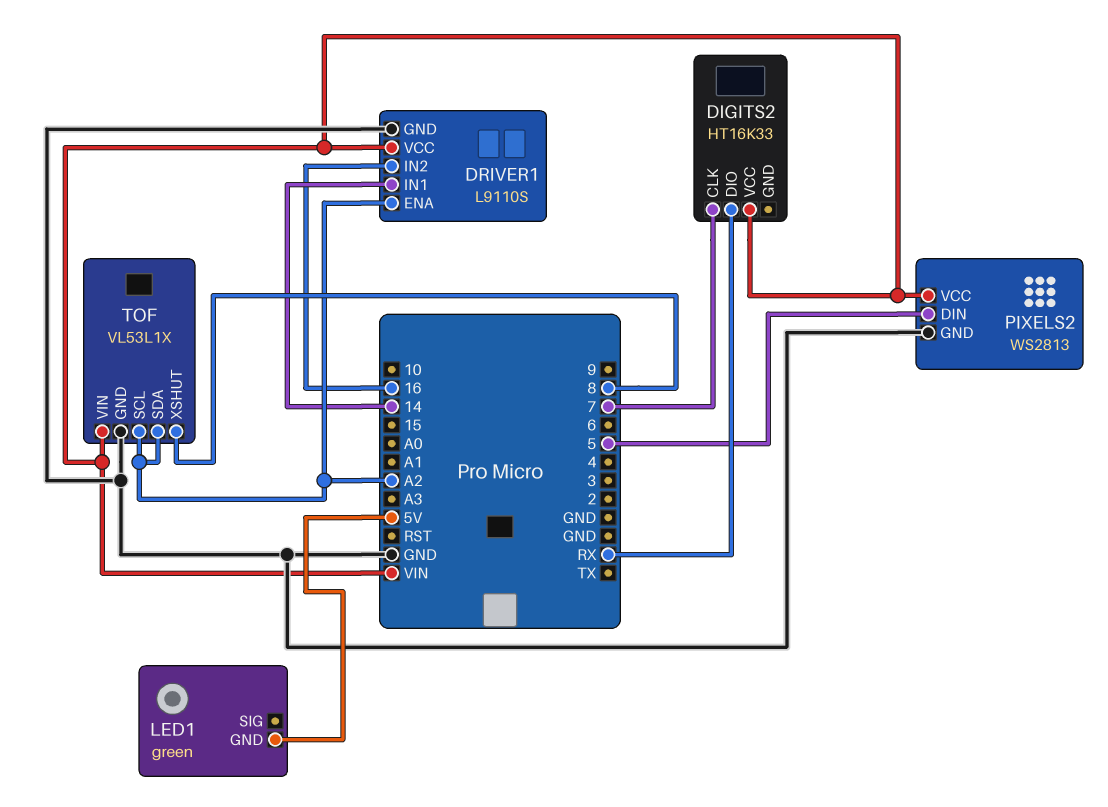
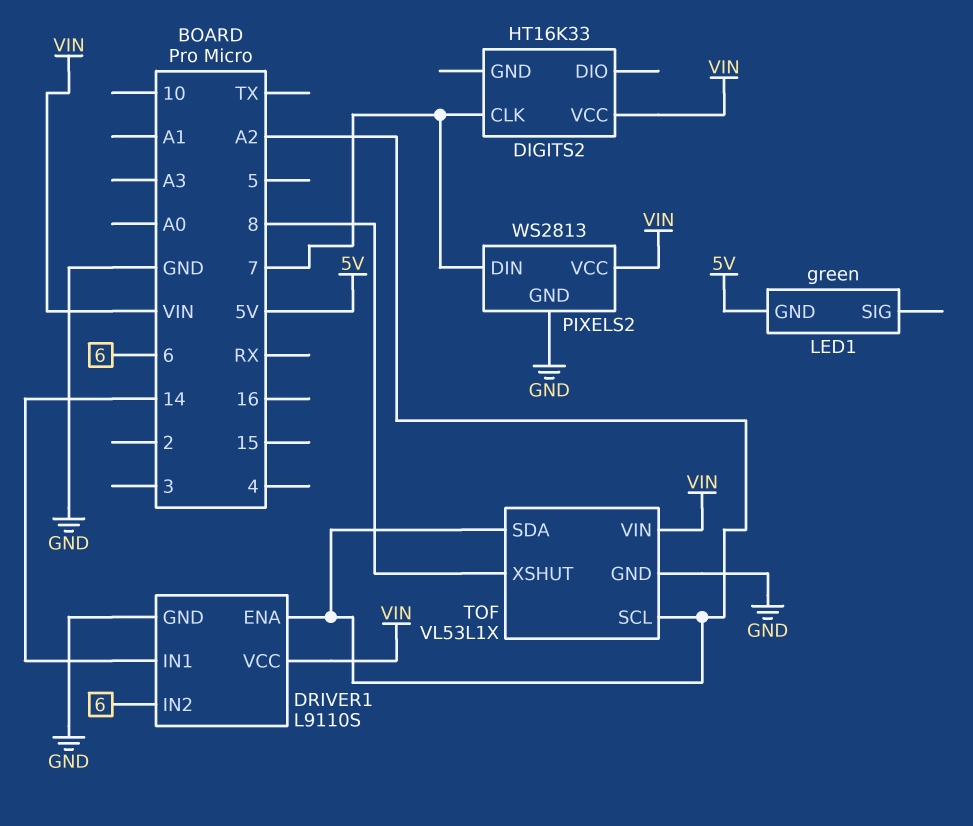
DIGITS2 pin DIO: RX -> none
DRIVER1 pin IN2: 16 -> 6
PIXELS2 pin DIN: 5 -> 7

